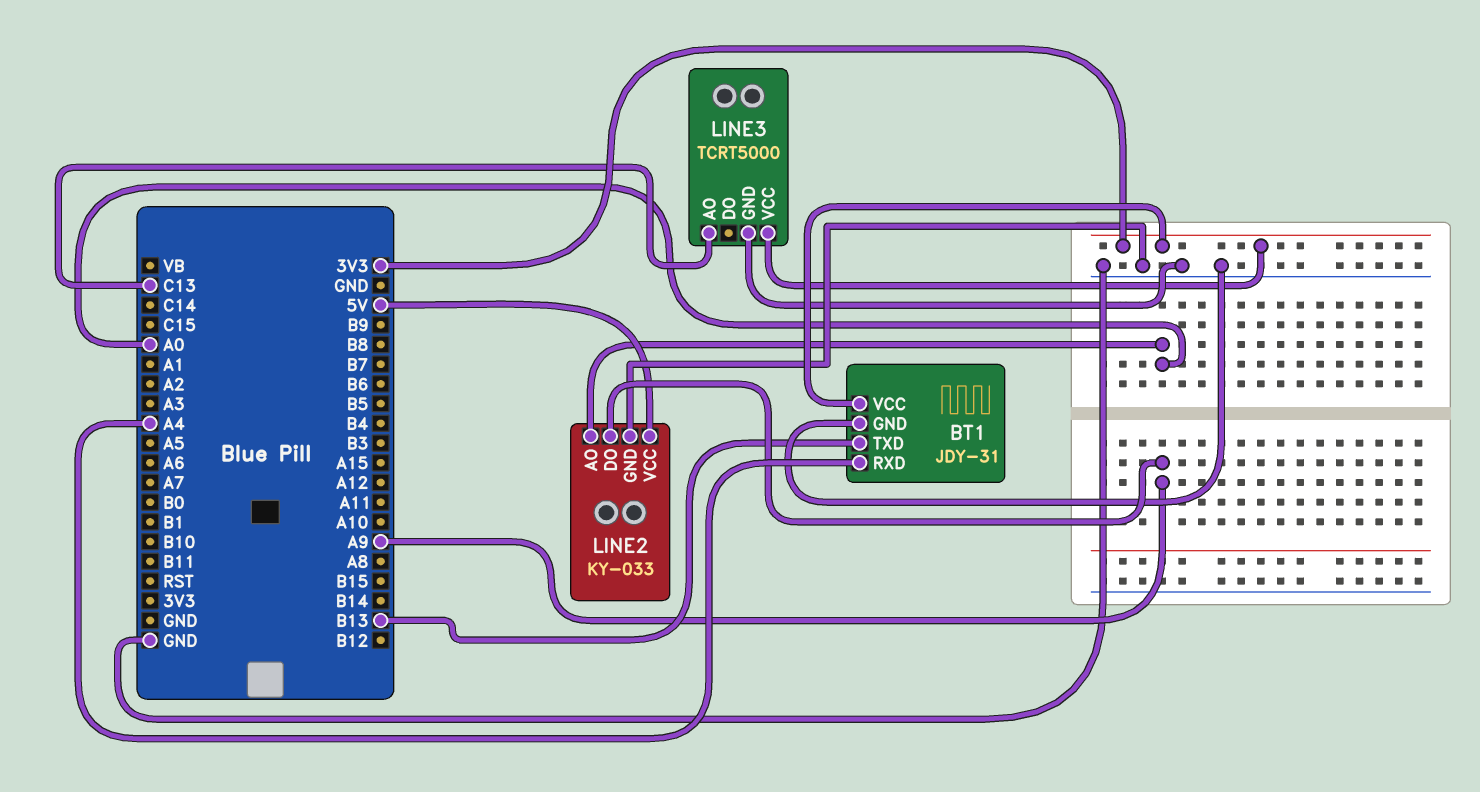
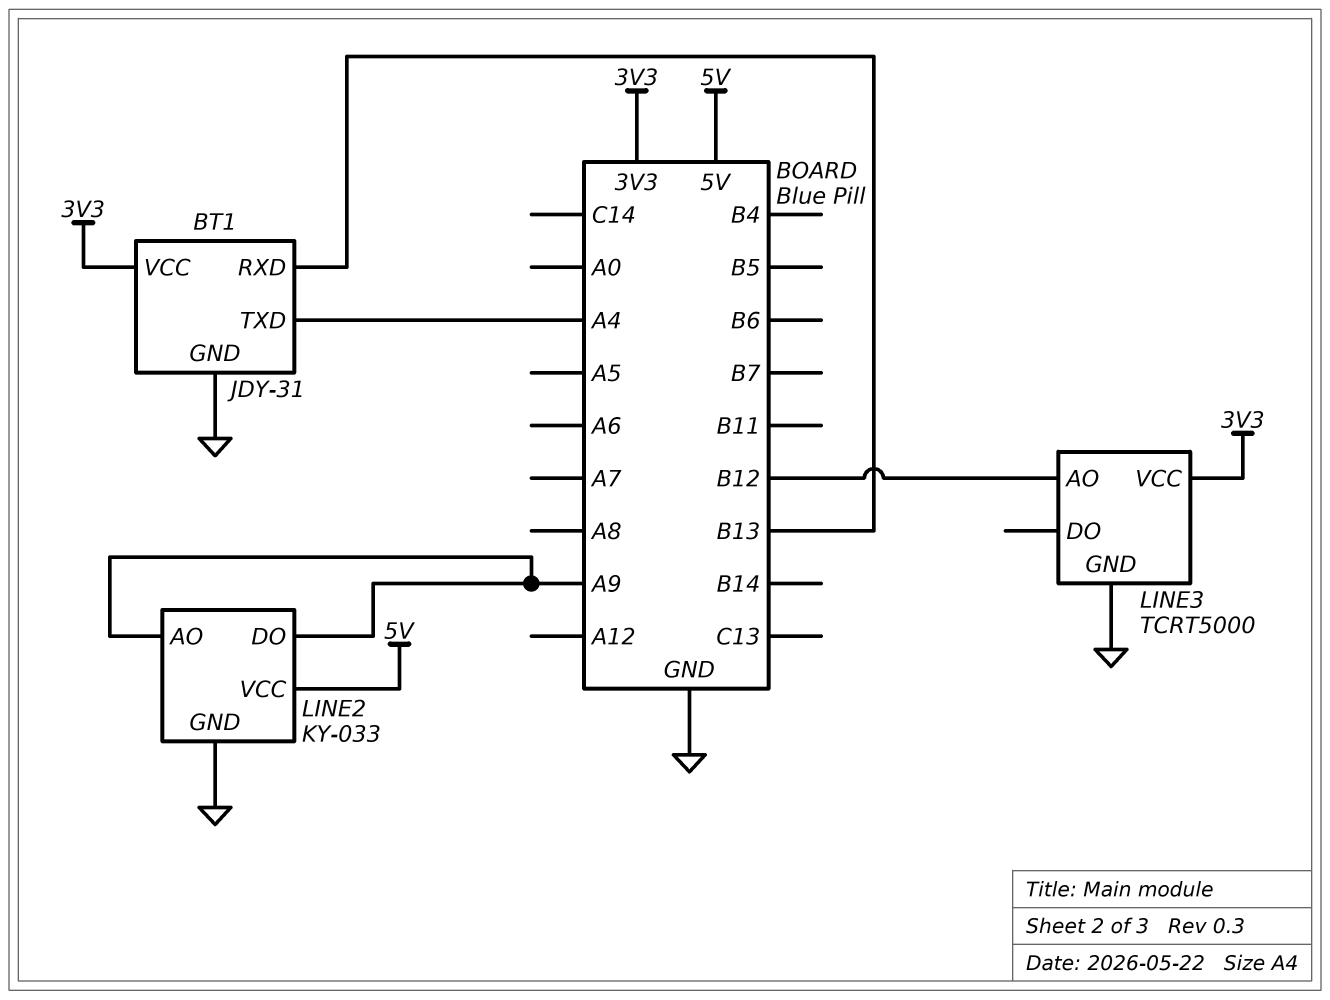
BT1 pin RXD: A4 -> B13
BT1 pin TXD: B13 -> A4
LINE2 pin AO: A0 -> A9
LINE3 pin AO: C13 -> B12

